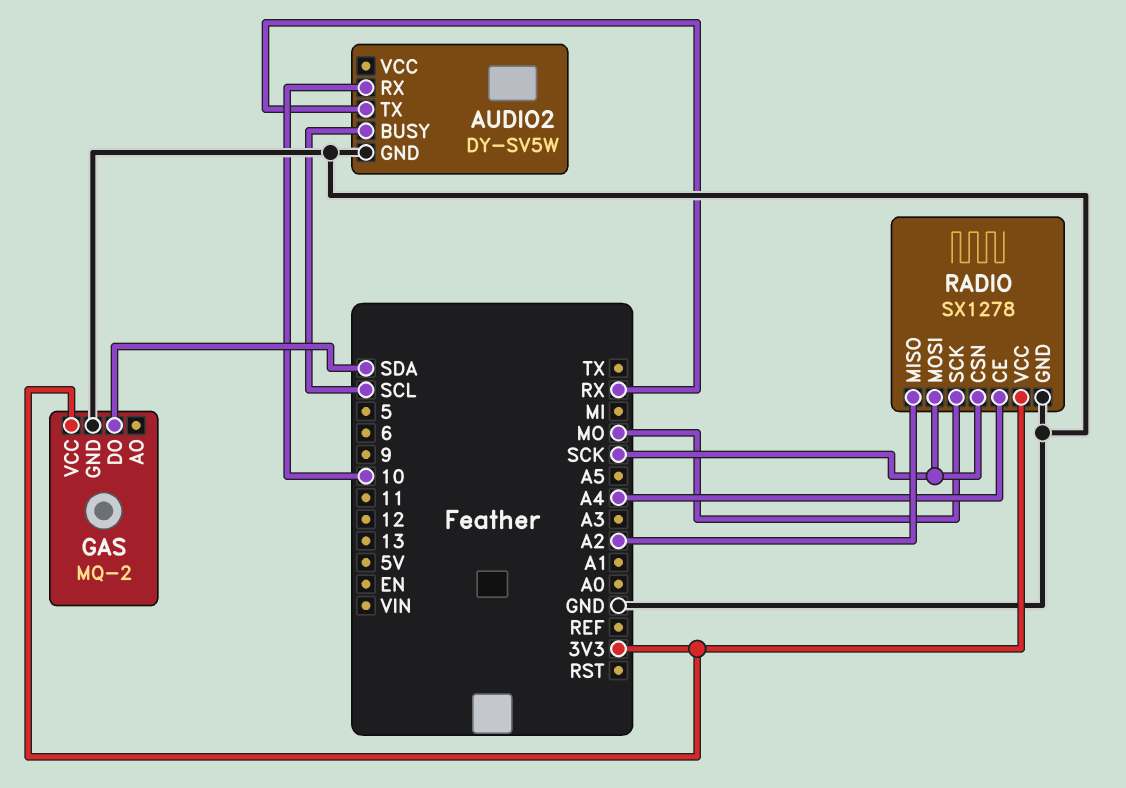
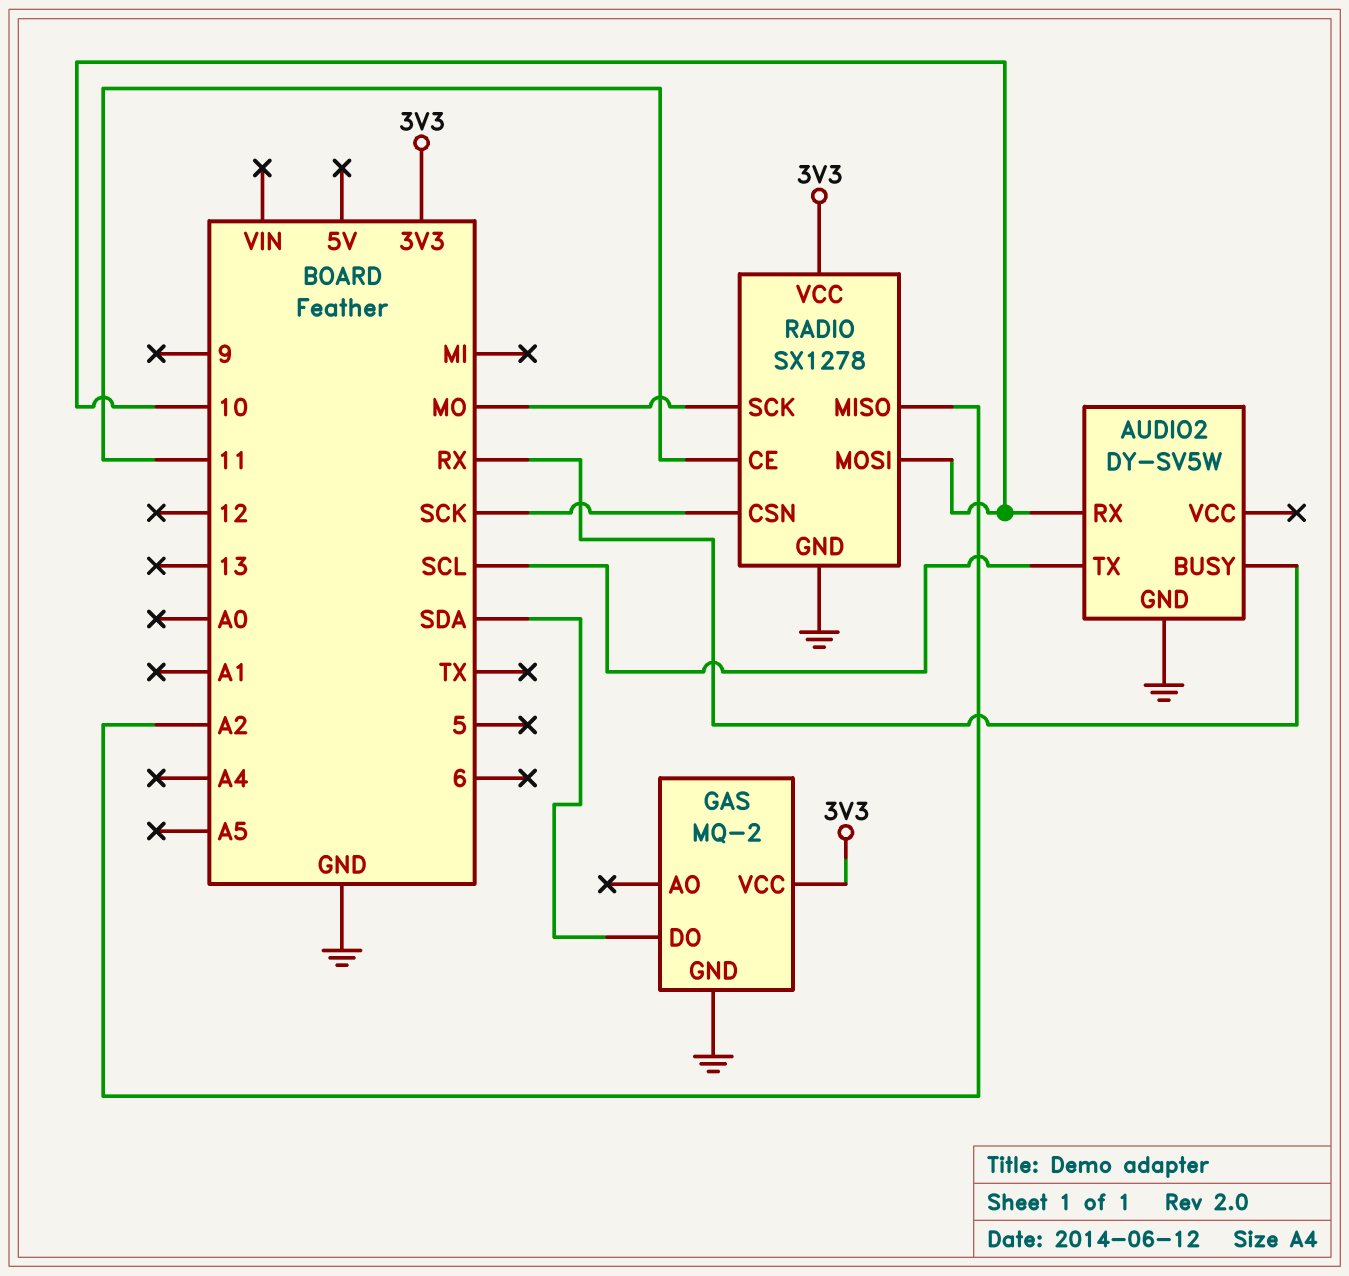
AUDIO2 pin BUSY: SCL -> RX
AUDIO2 pin TX: RX -> SCL
RADIO pin CE: A4 -> 11
RADIO pin MOSI: SCK -> 10

